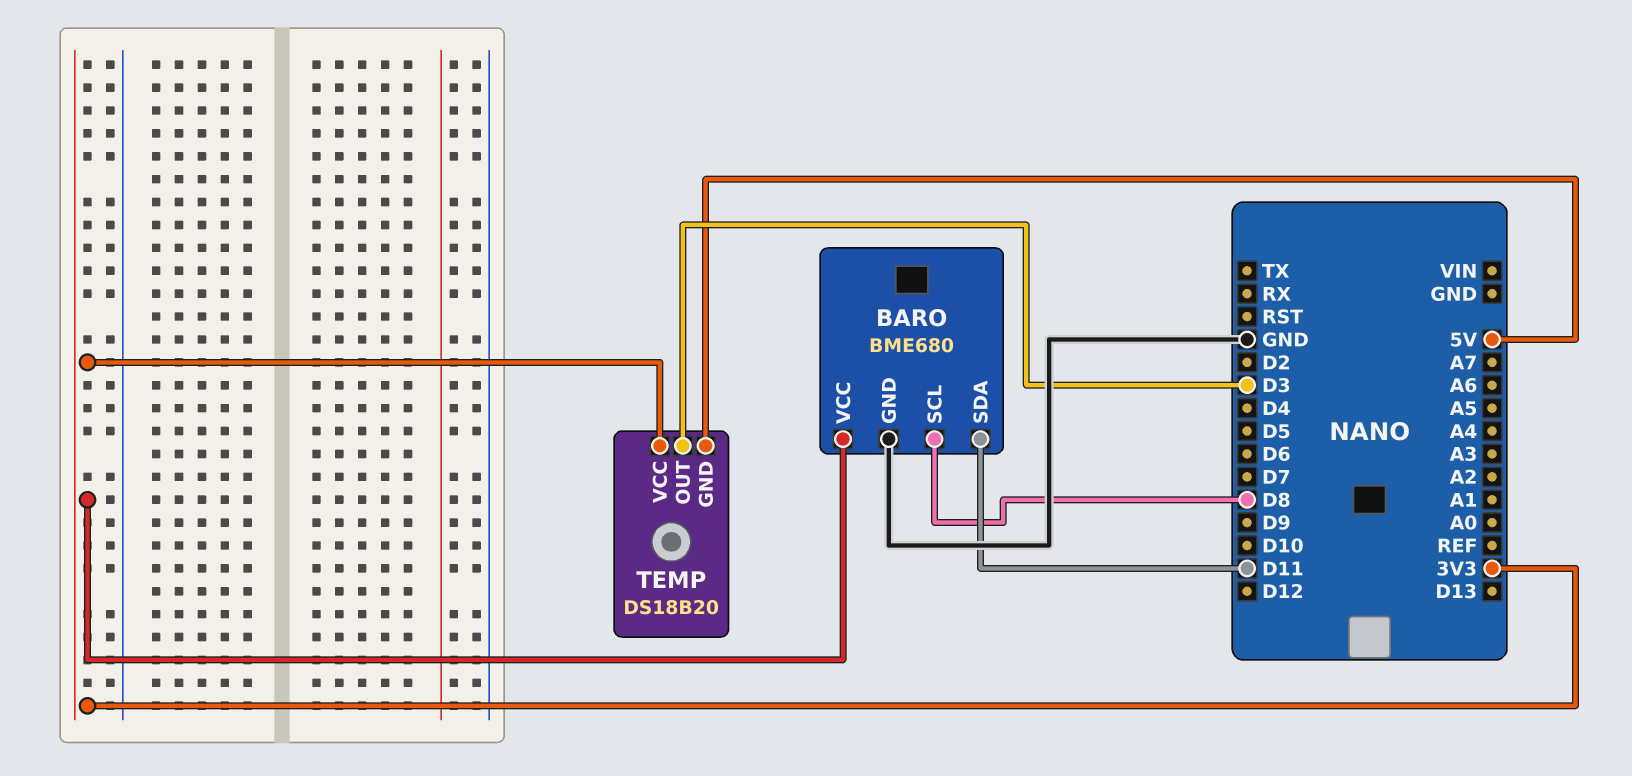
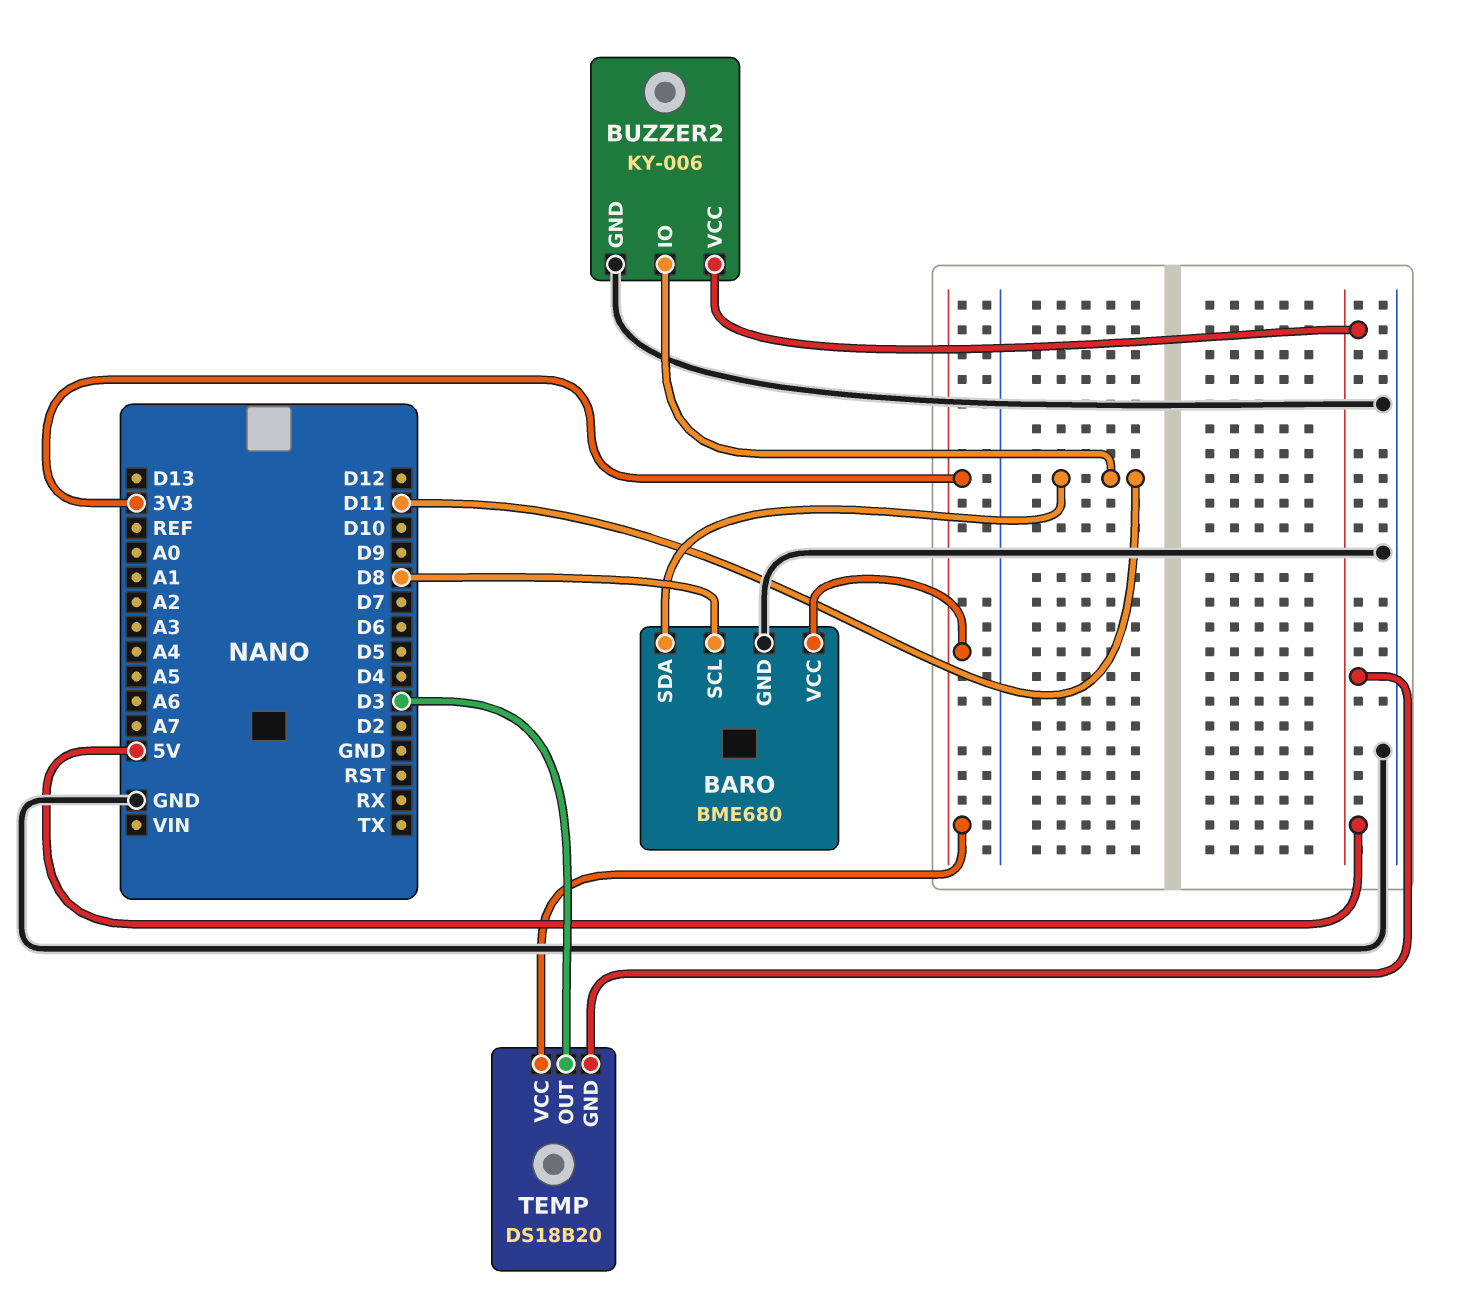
BUZZER2: none -> KY-006
BUZZER2 pin GND: none -> GND
BUZZER2 pin IO: none -> D11
BUZZER2 pin VCC: none -> 5V

